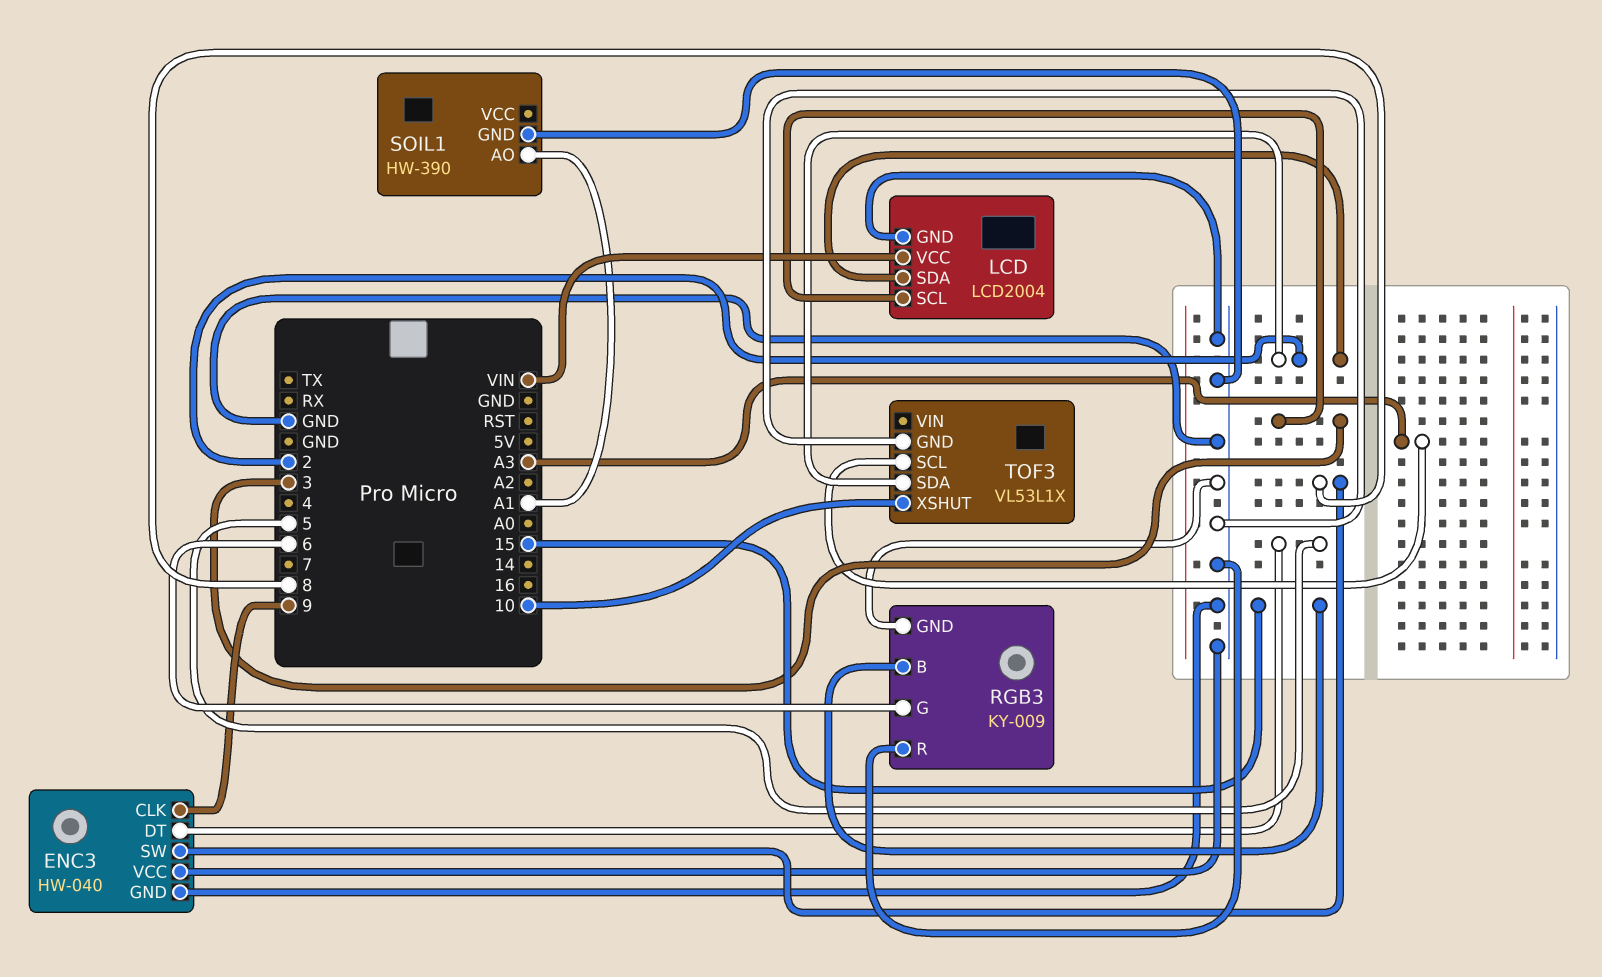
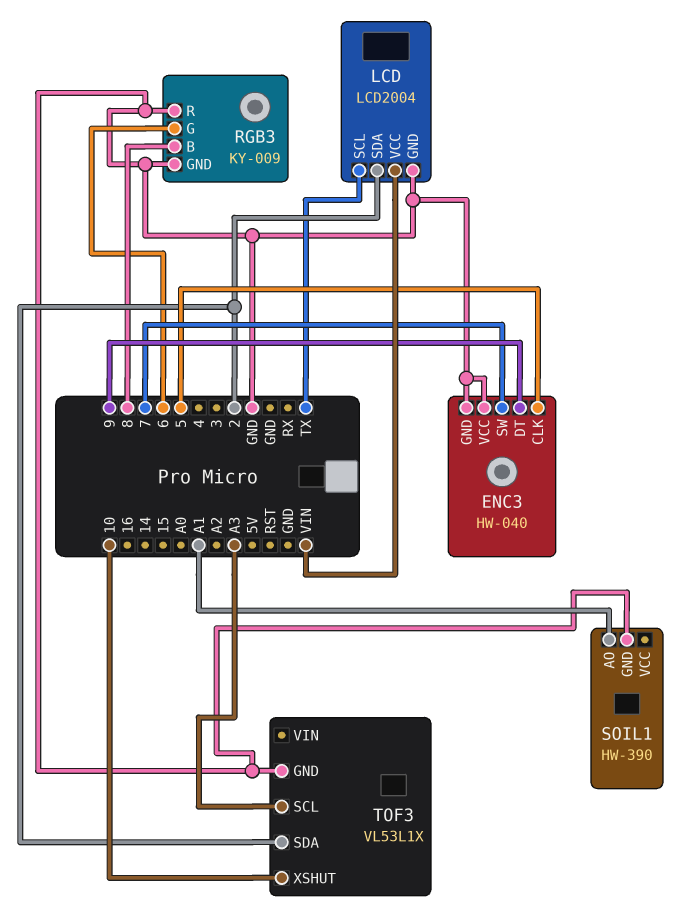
ENC3 pin CLK: 9 -> 5
ENC3 pin DT: 5 -> 9
ENC3 pin SW: 8 -> 7
LCD pin SCL: 3 -> TX
RGB3 pin B: 15 -> 8

